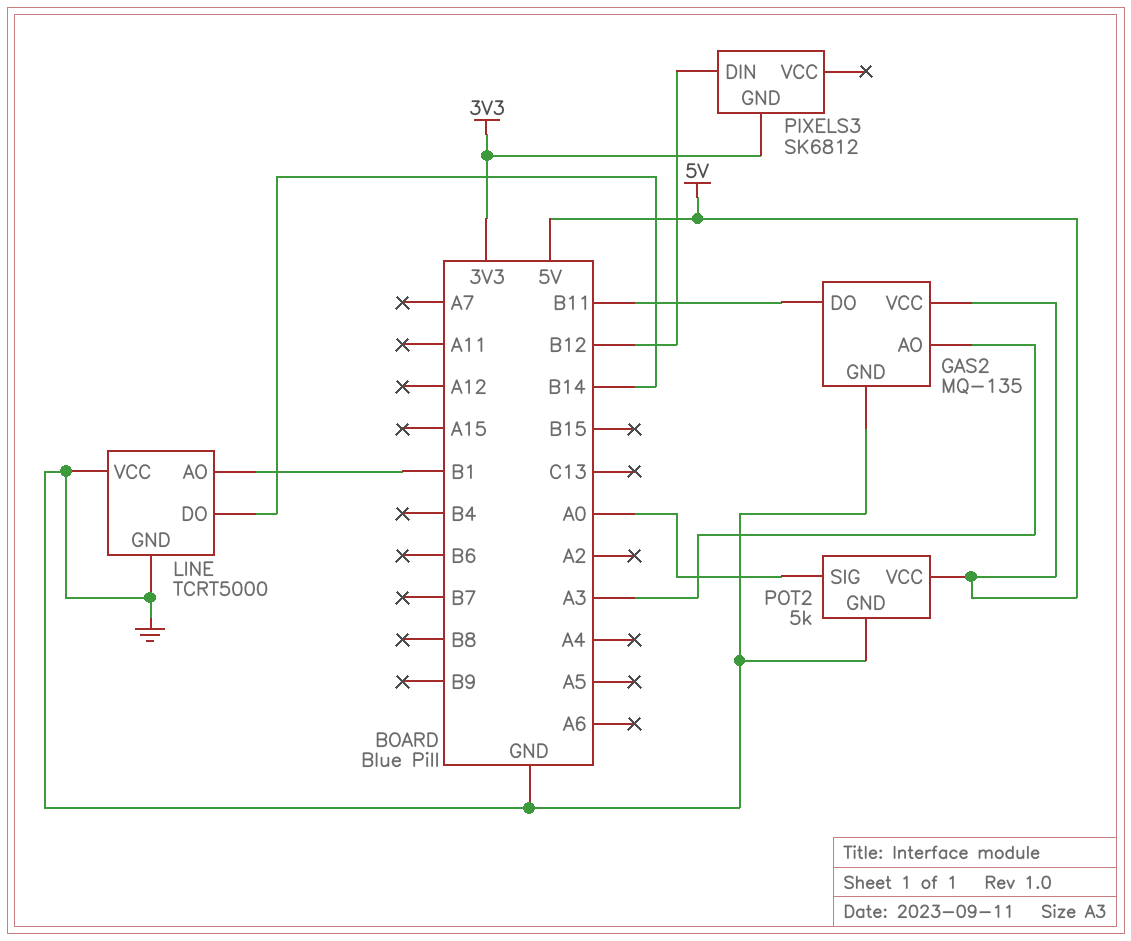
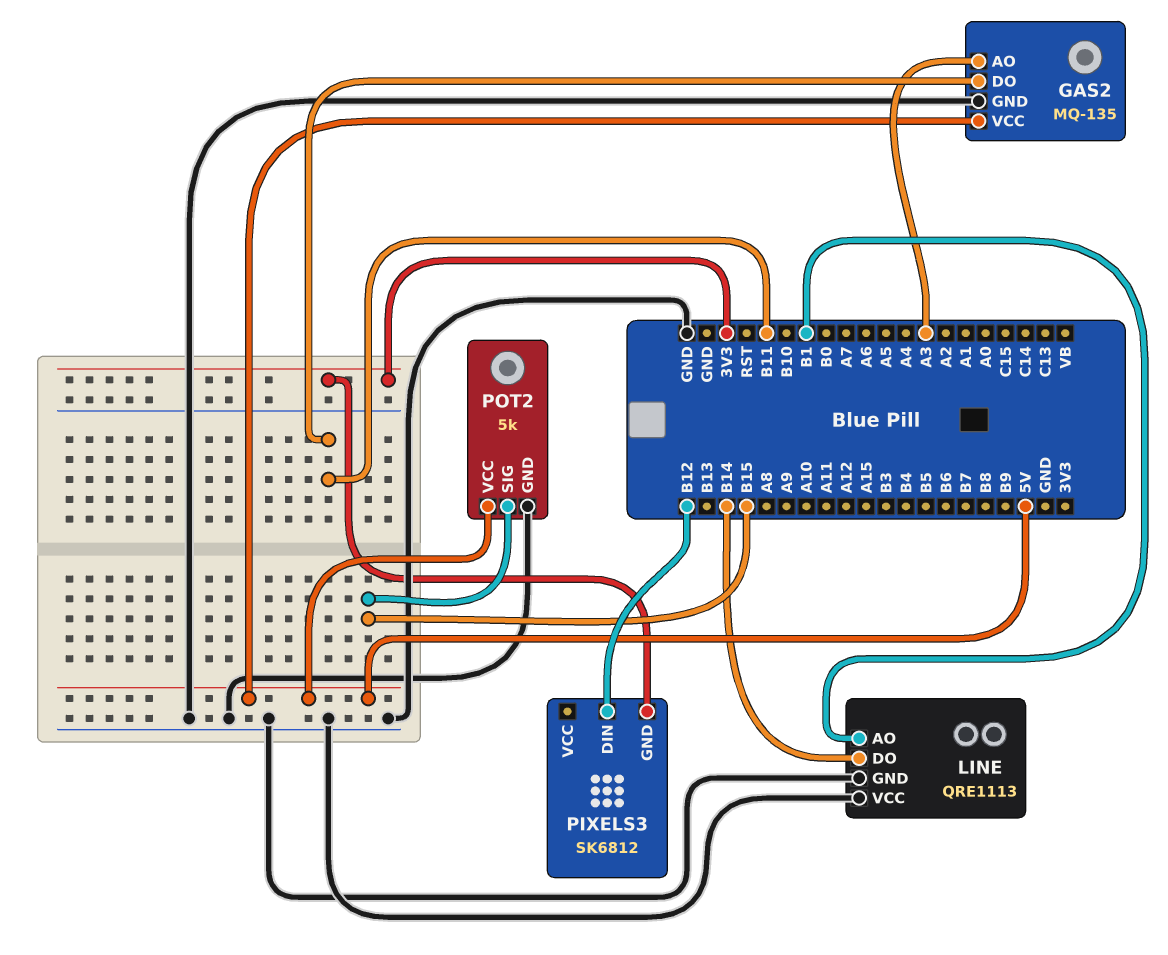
LINE: TCRT5000 -> QRE1113
POT2 pin SIG: A0 -> B15

